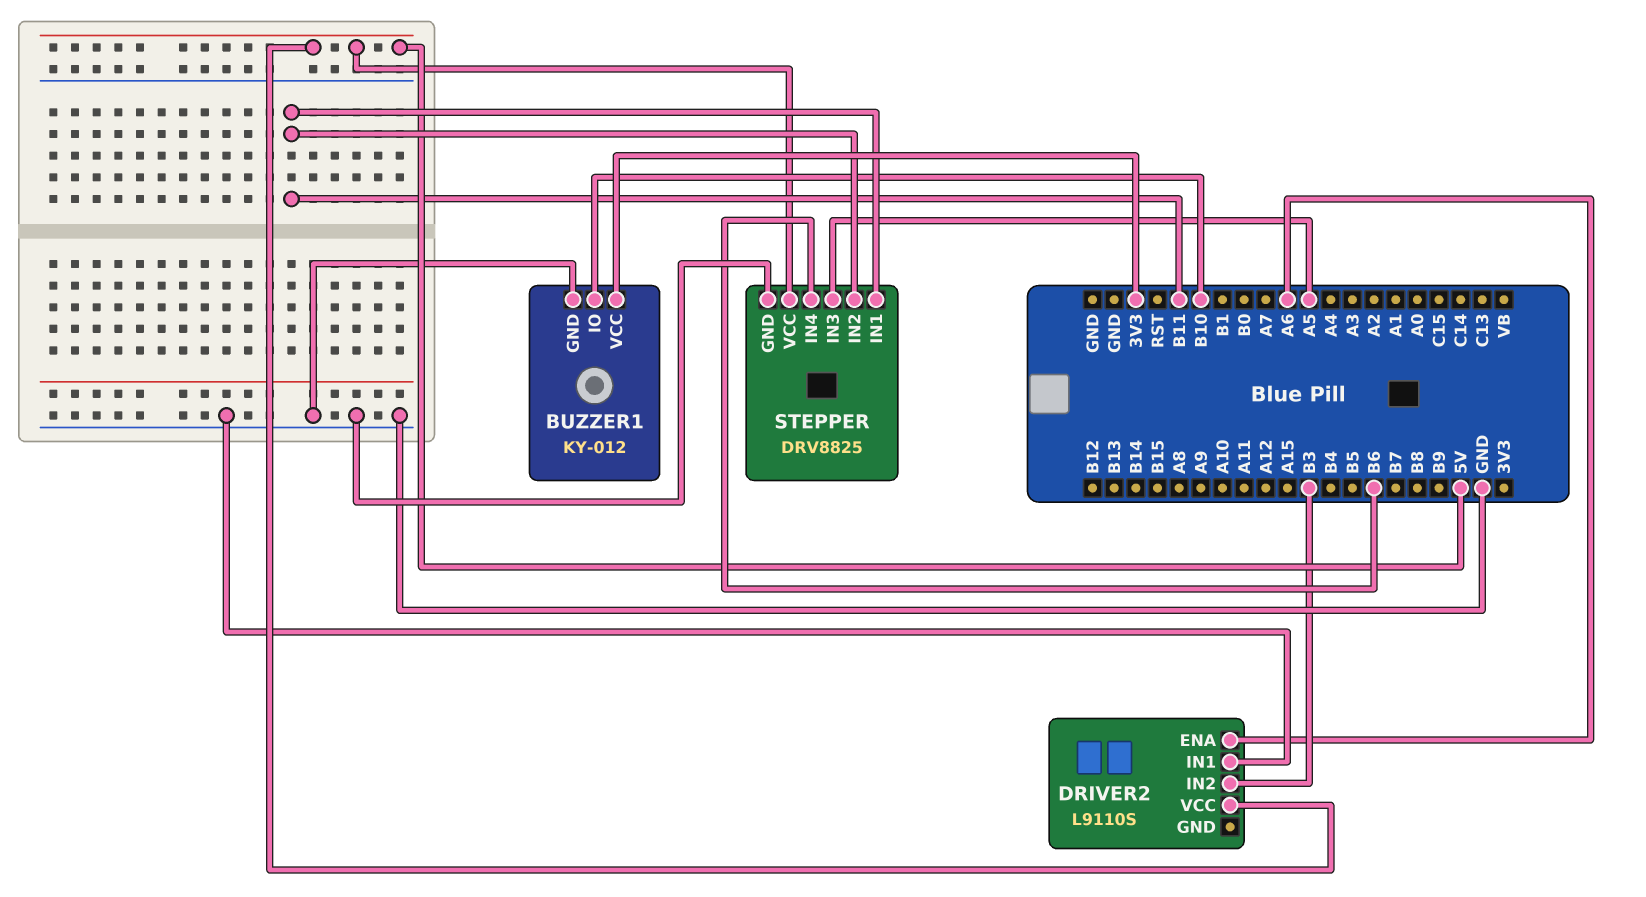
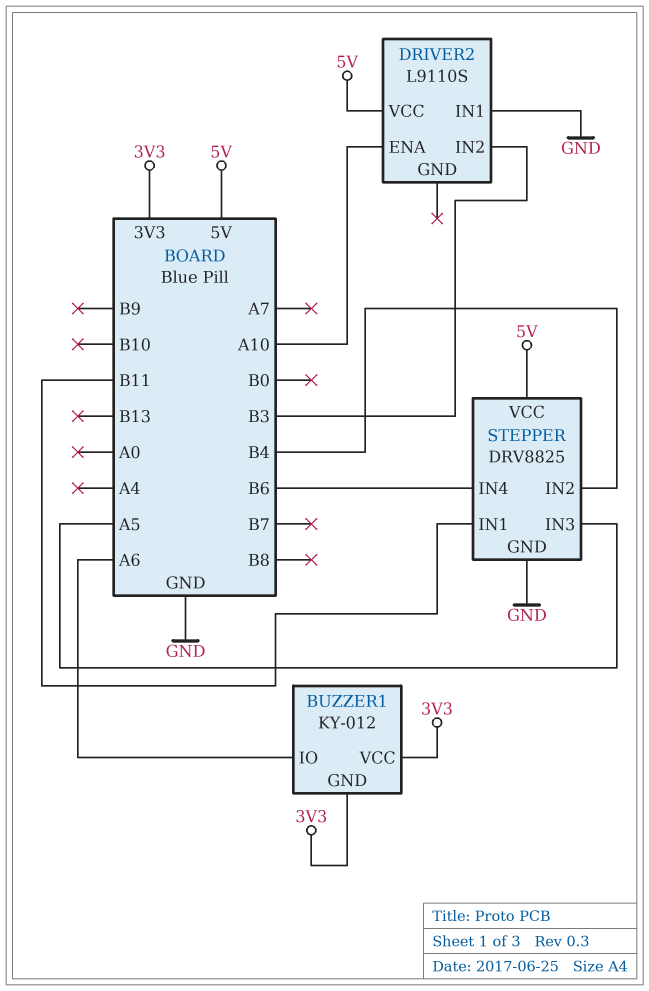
BUZZER1 pin GND: GND -> 3V3
BUZZER1 pin IO: B10 -> A6
DRIVER2 pin ENA: A6 -> A10
STEPPER pin IN2: B11 -> B4

